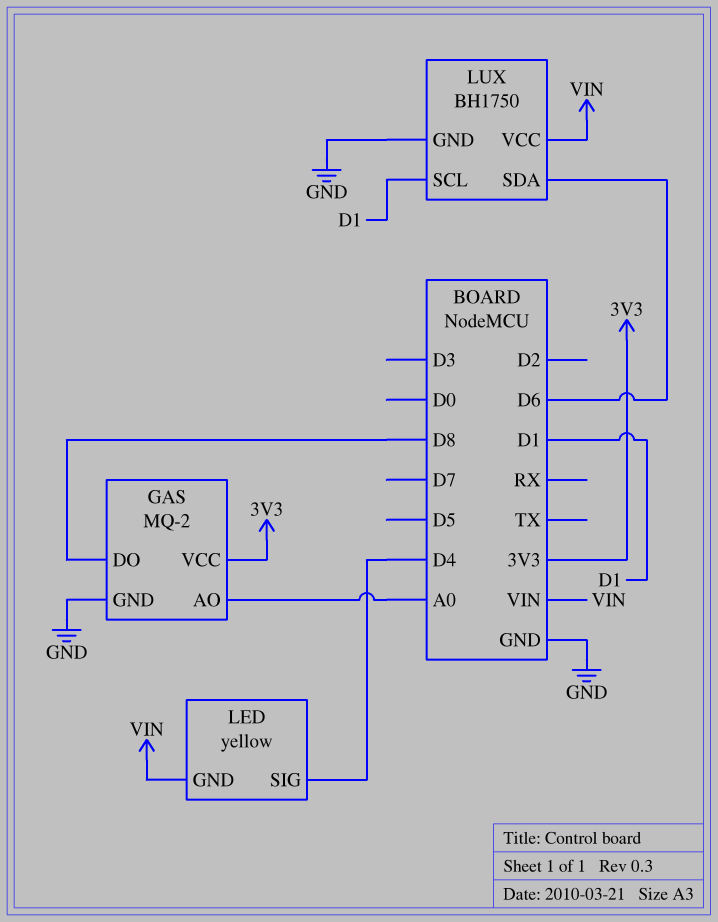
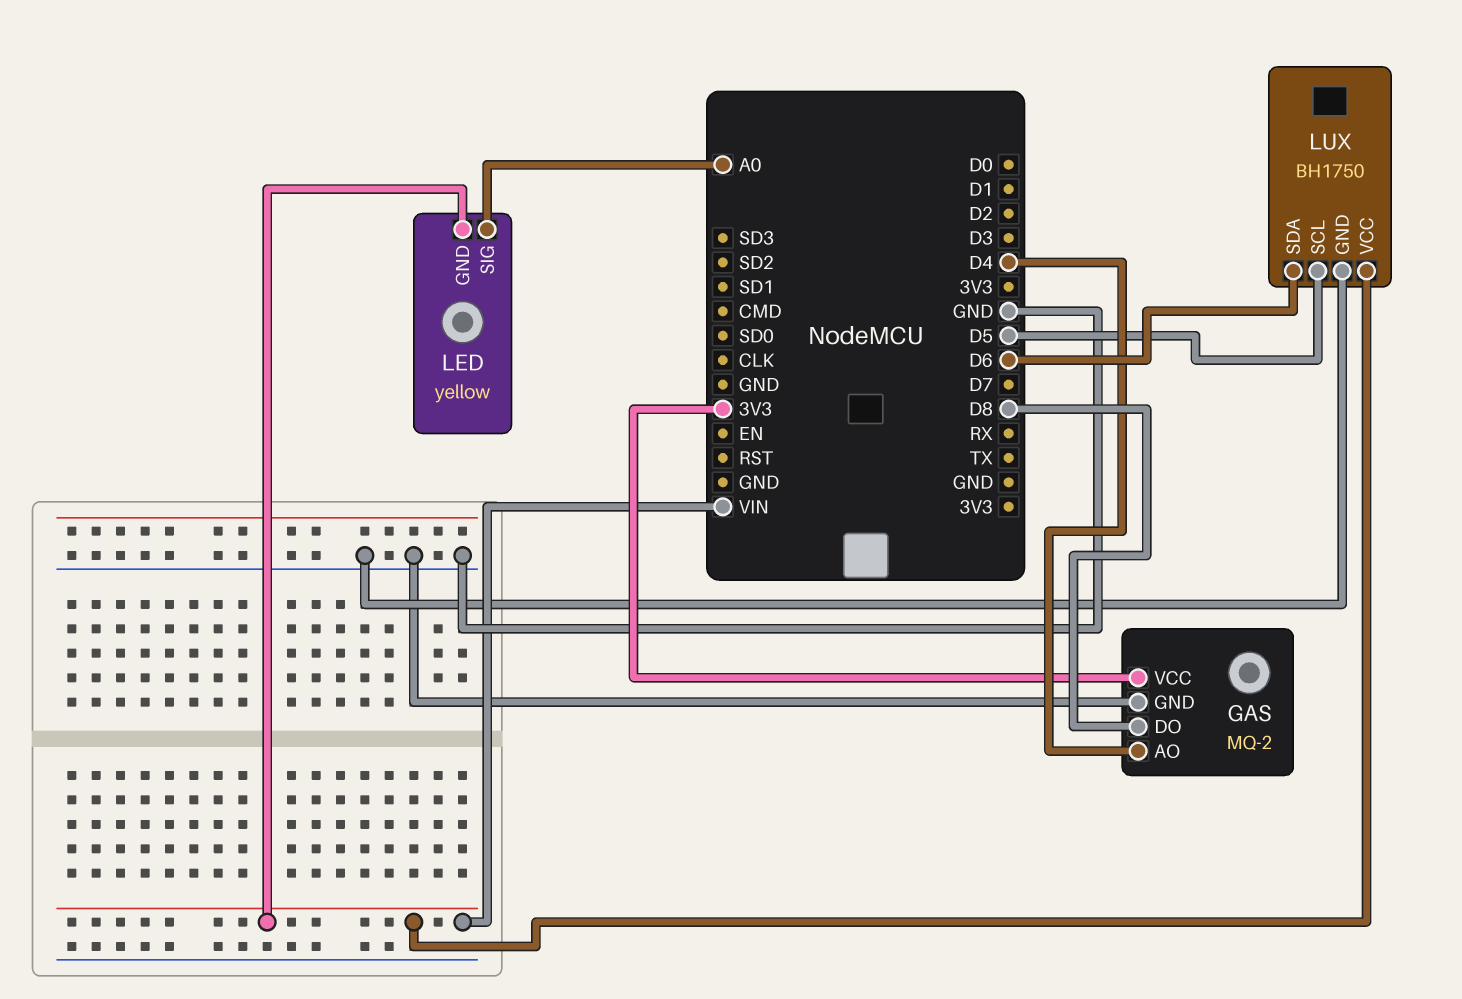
GAS pin AO: A0 -> D4
LED pin SIG: D4 -> A0
LUX pin SCL: D1 -> D5

